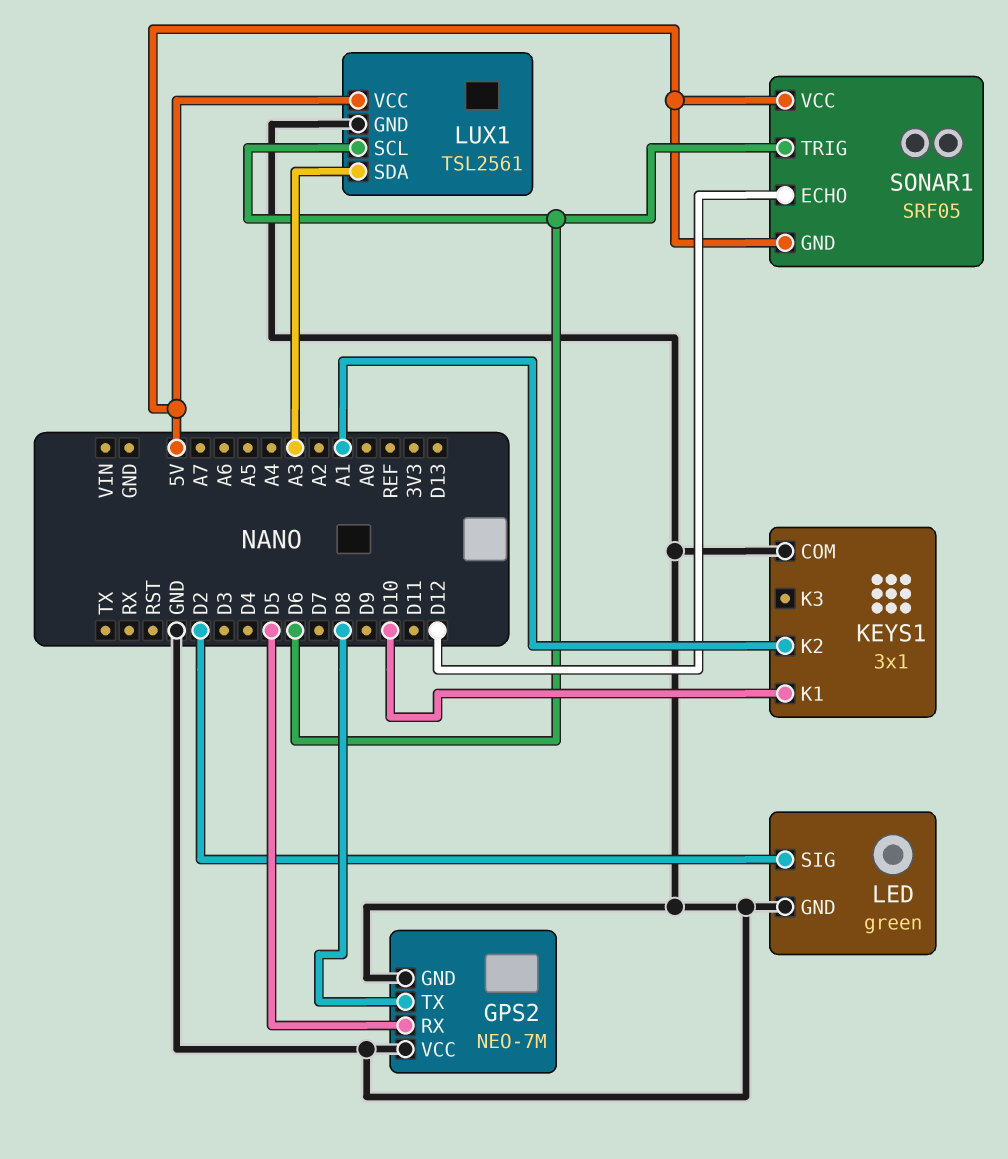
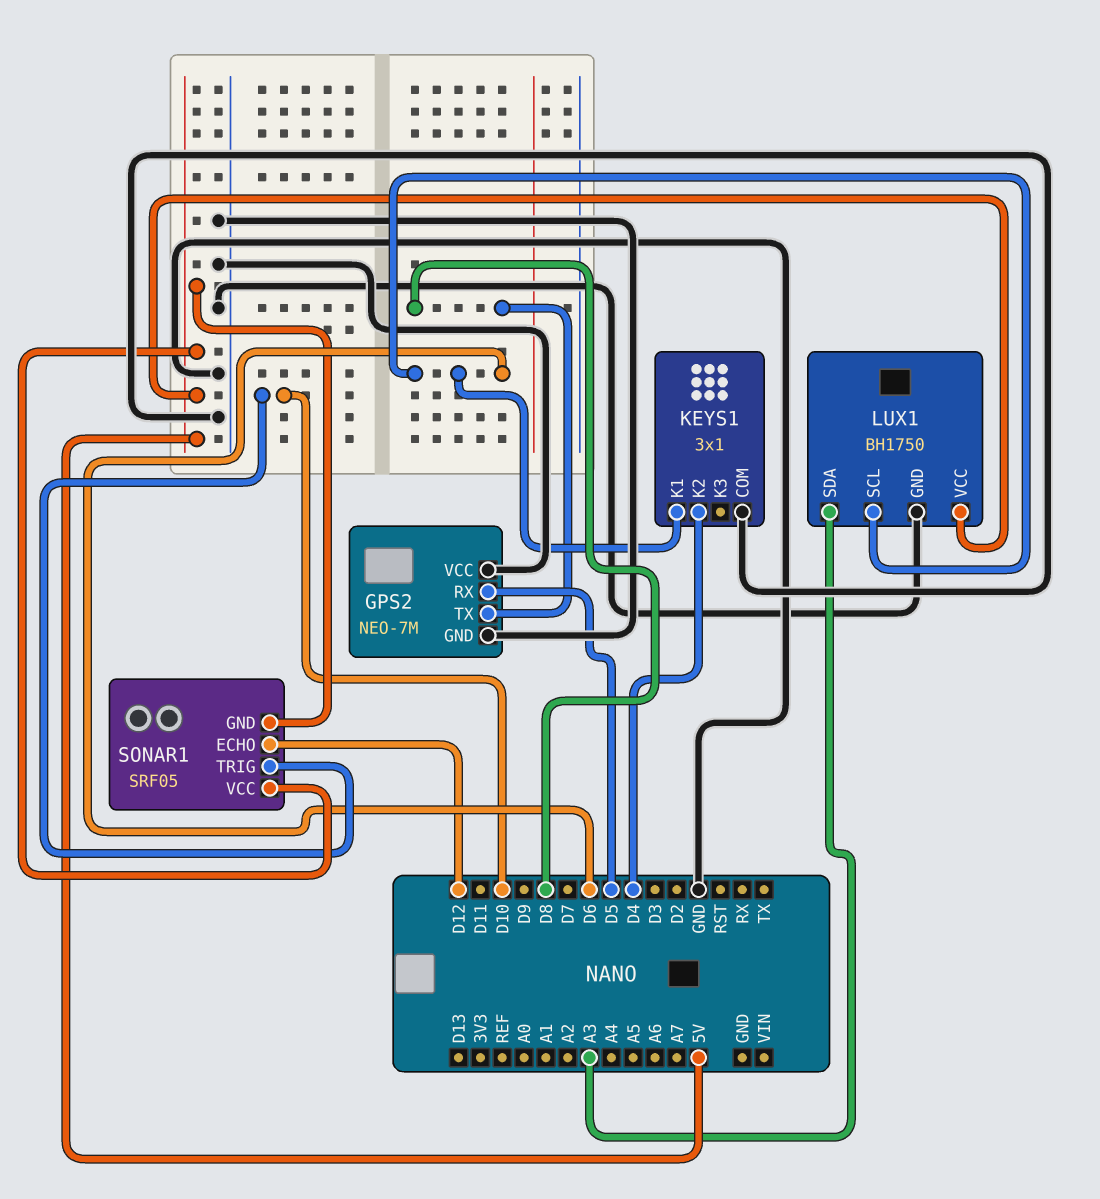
KEYS1 pin K1: D10 -> D6
KEYS1 pin K2: A1 -> D4
LED: green -> none
LED pin GND: GND -> none
LED pin SIG: D2 -> none
LUX1: TSL2561 -> BH1750
SONAR1 pin TRIG: D6 -> D10

